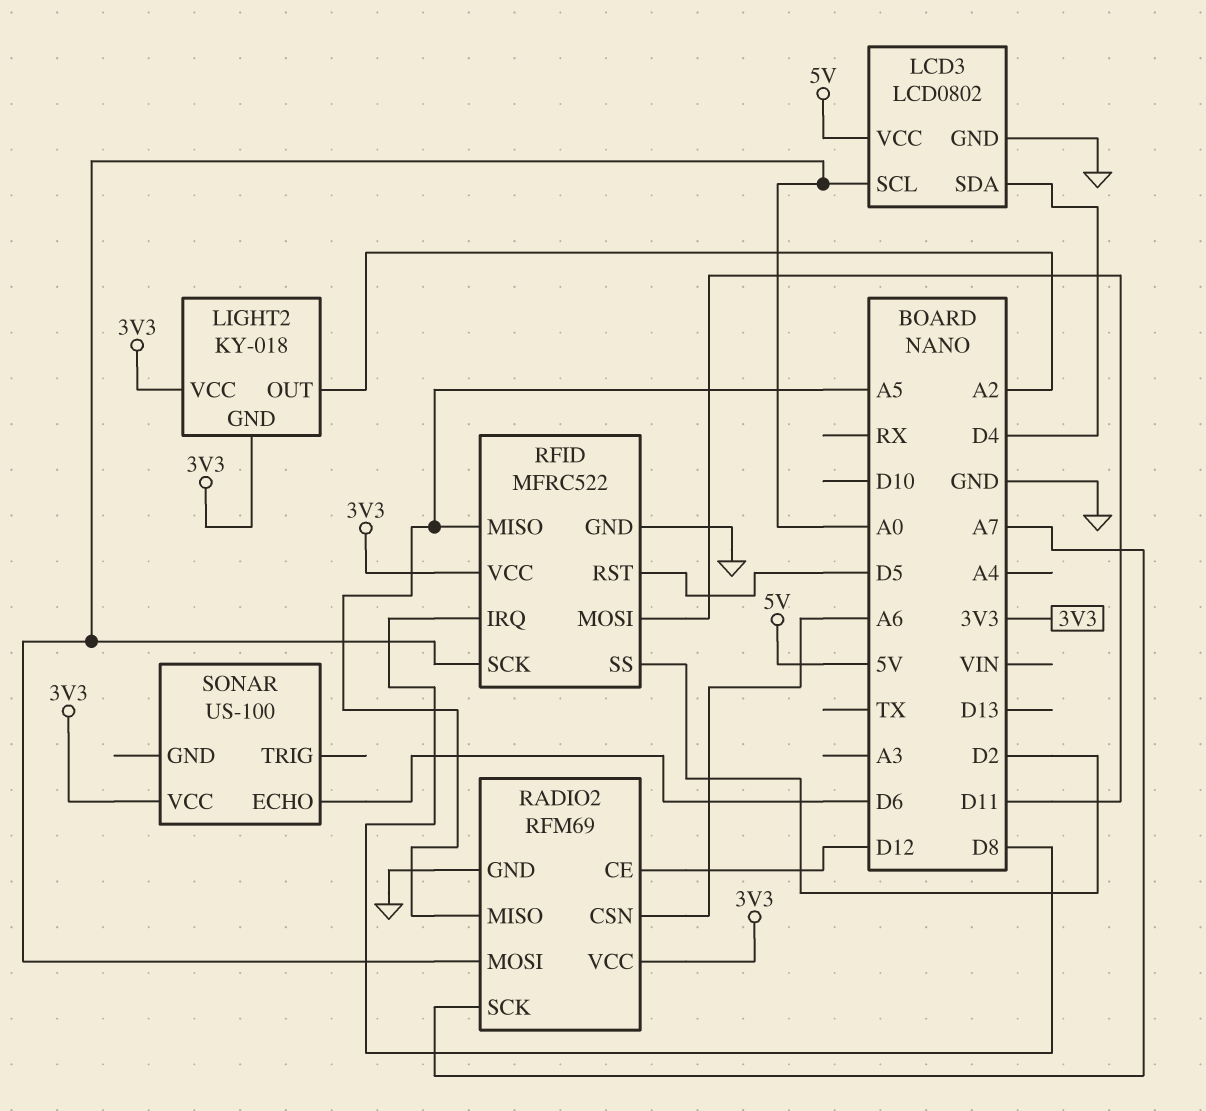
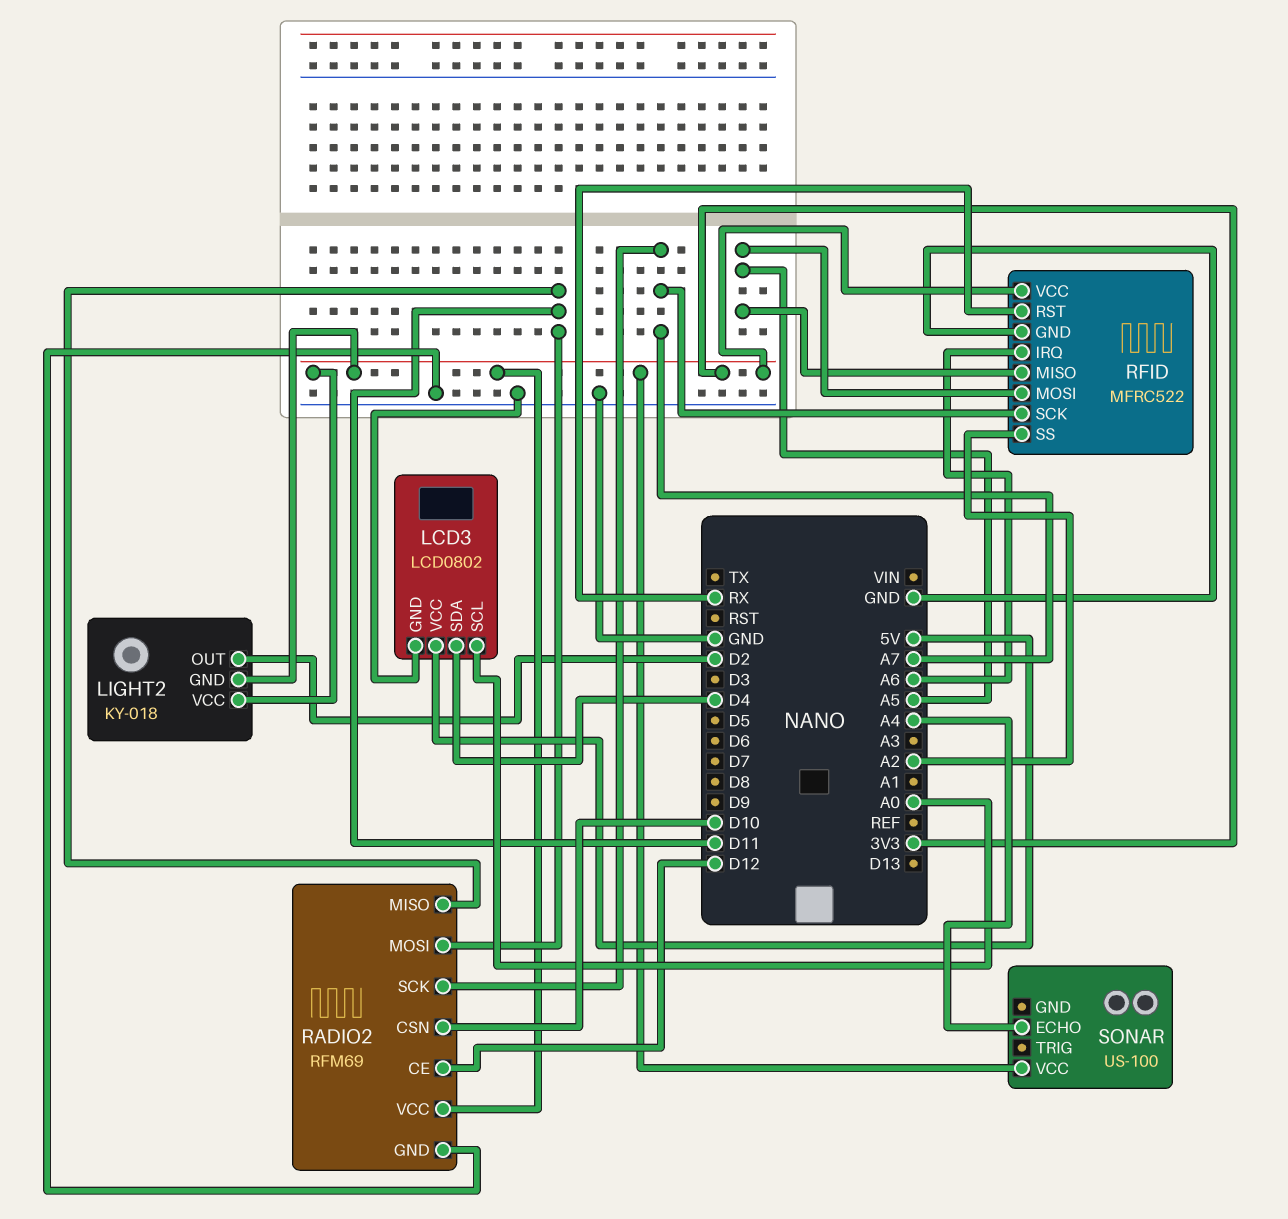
LIGHT2 pin OUT: A2 -> D2
RADIO2 pin CSN: A6 -> D10
RADIO2 pin MISO: A5 -> D11
RADIO2 pin MOSI: A0 -> D11
RFID pin IRQ: D8 -> A6
RFID pin MOSI: D11 -> A5
RFID pin RST: D5 -> RX
RFID pin SCK: A0 -> A7
RFID pin SS: D2 -> A2
SONAR pin ECHO: D6 -> A4

